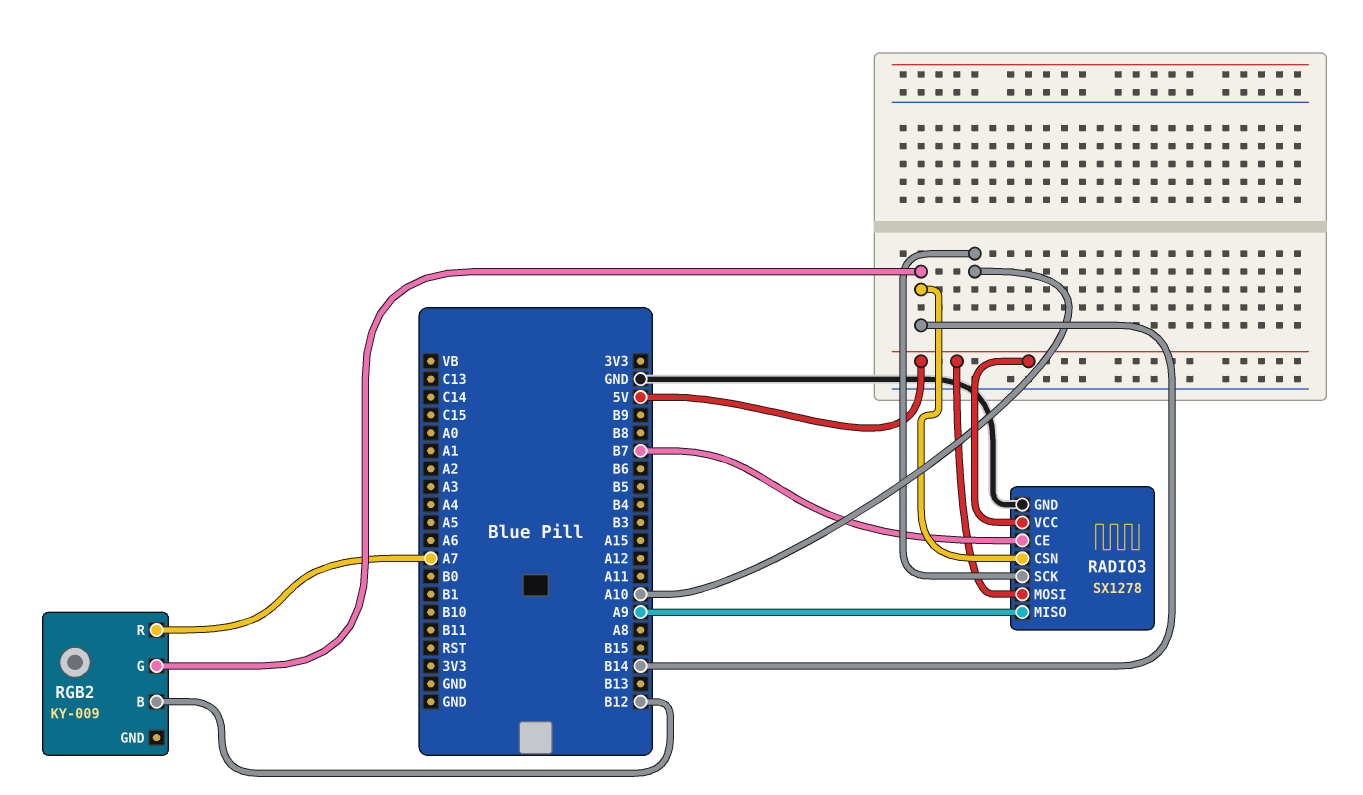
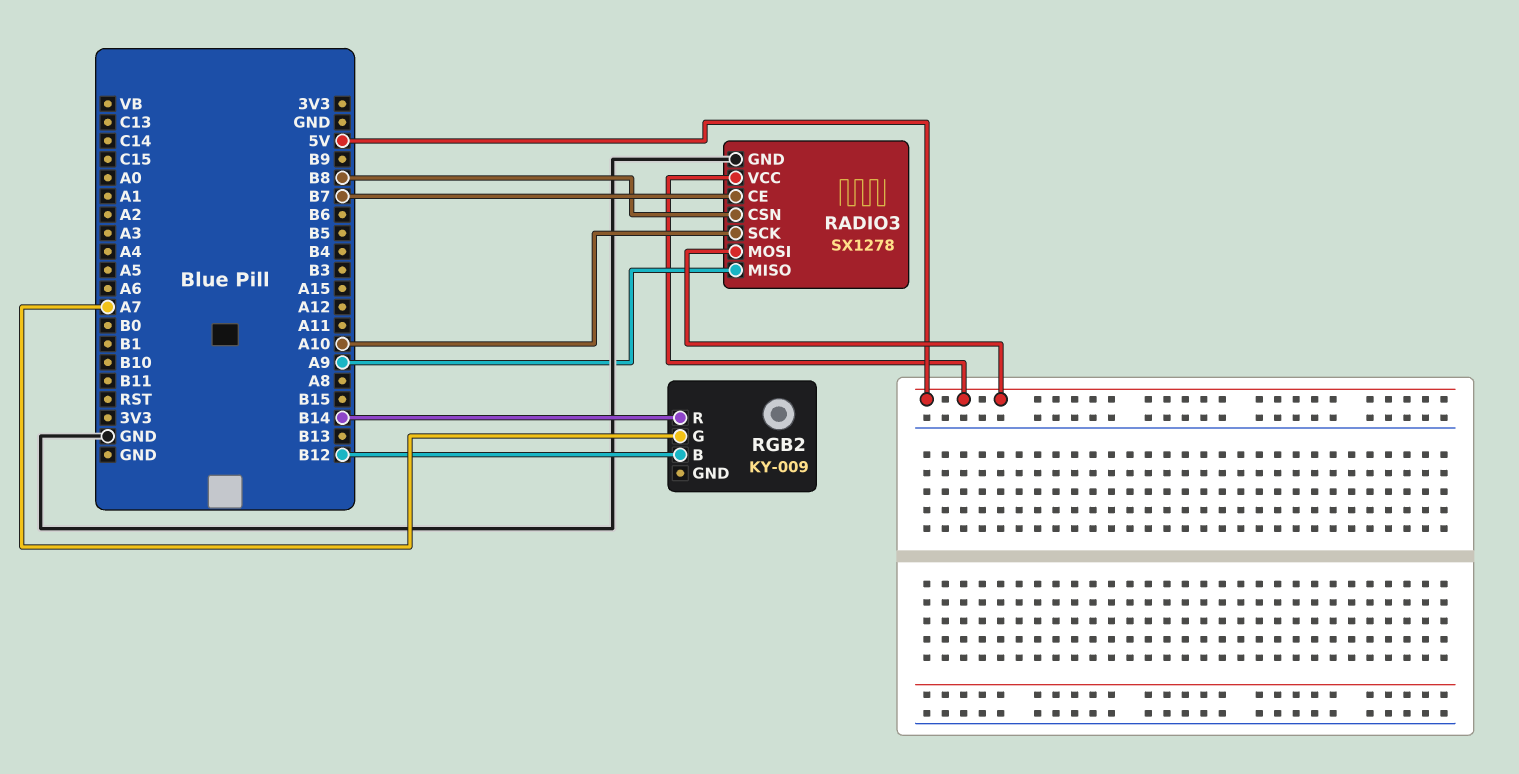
RADIO3 pin CSN: B14 -> B8
RGB2 pin G: B14 -> A7
RGB2 pin R: A7 -> B14

